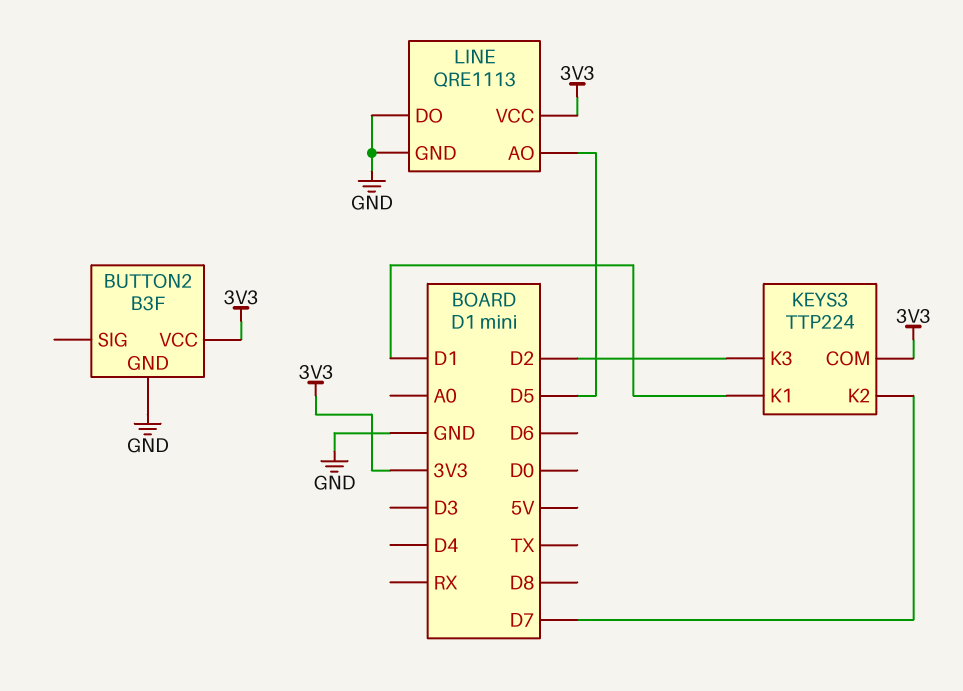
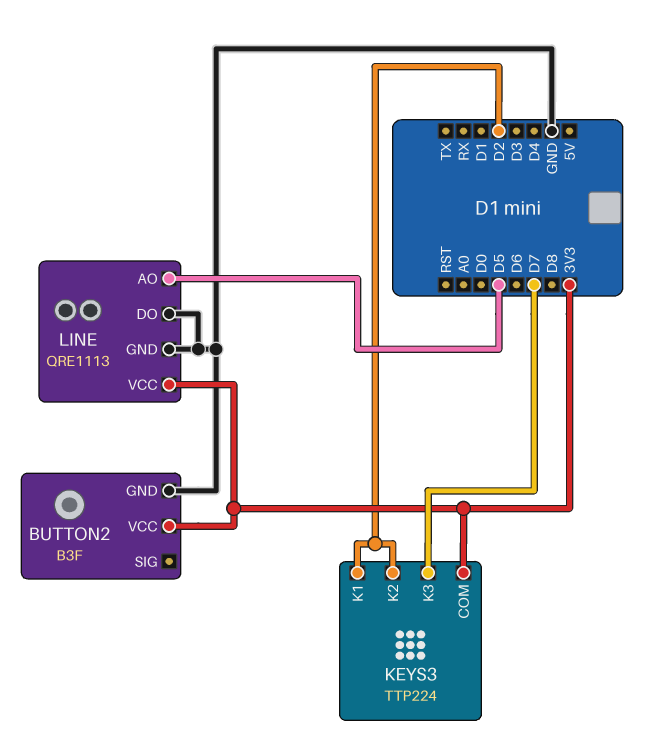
KEYS3 pin K1: D1 -> D2
KEYS3 pin K2: D7 -> D2
KEYS3 pin K3: D2 -> D7

